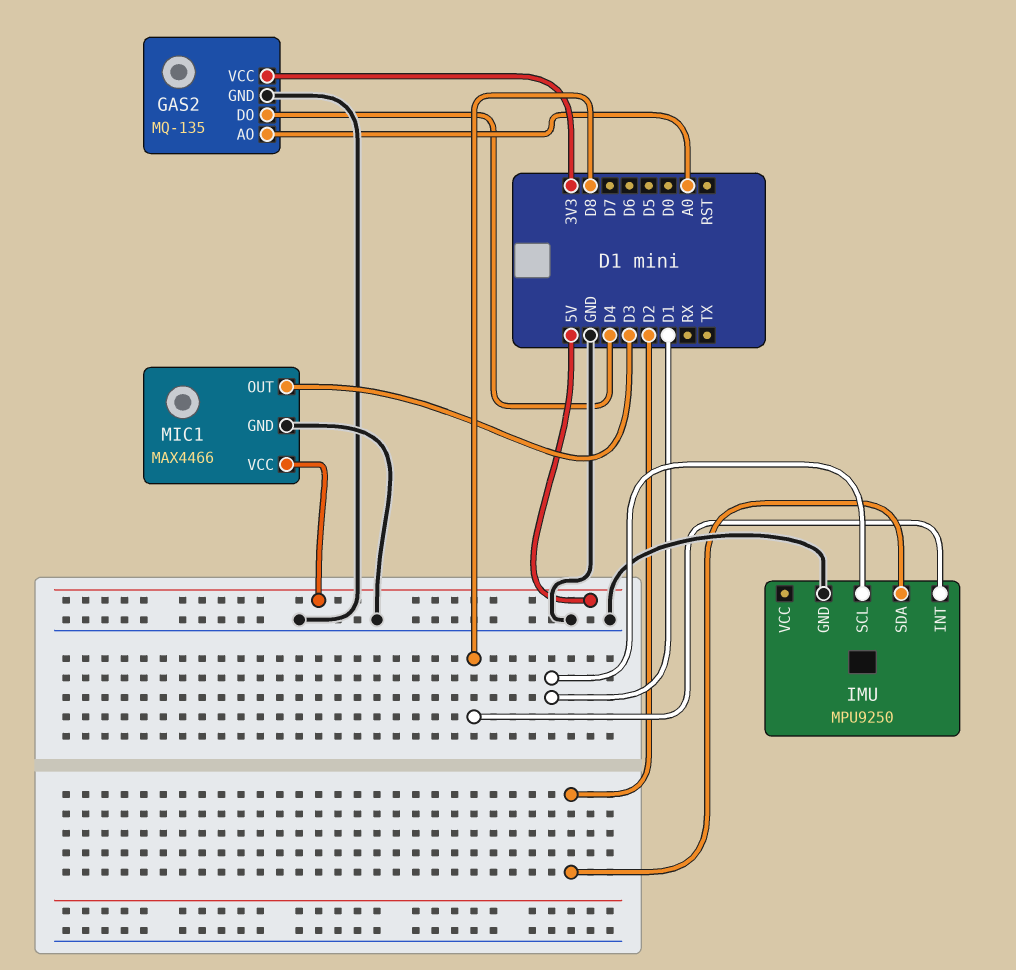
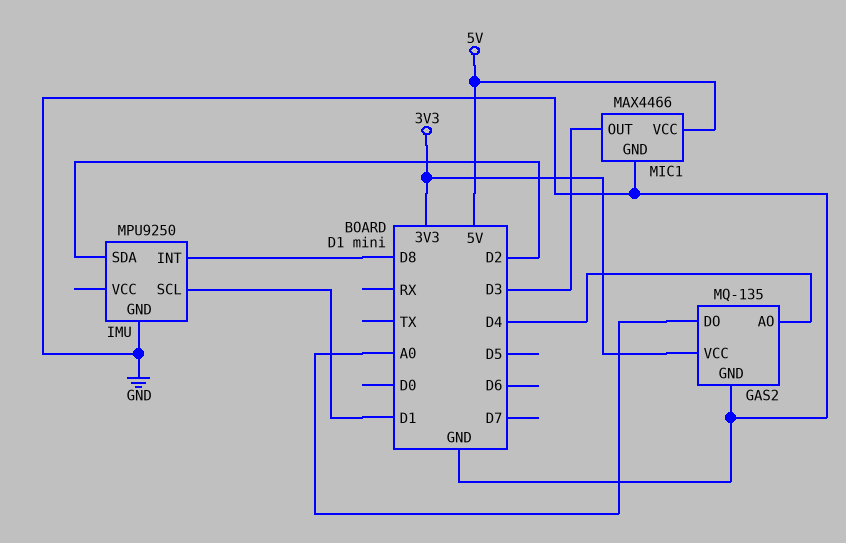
GAS2 pin AO: A0 -> D4
GAS2 pin DO: D4 -> A0

